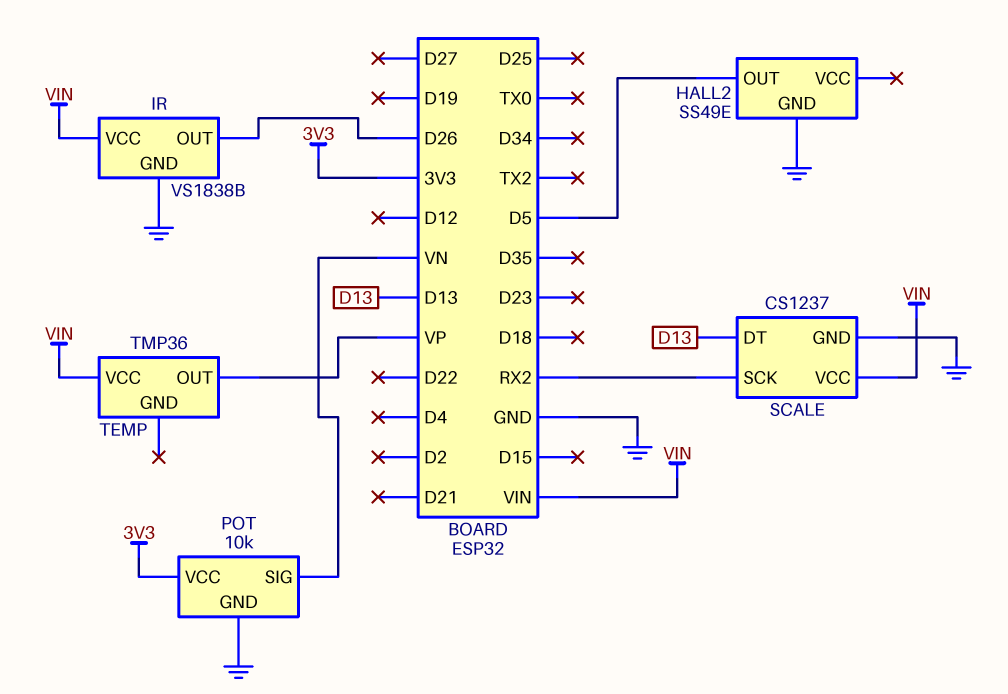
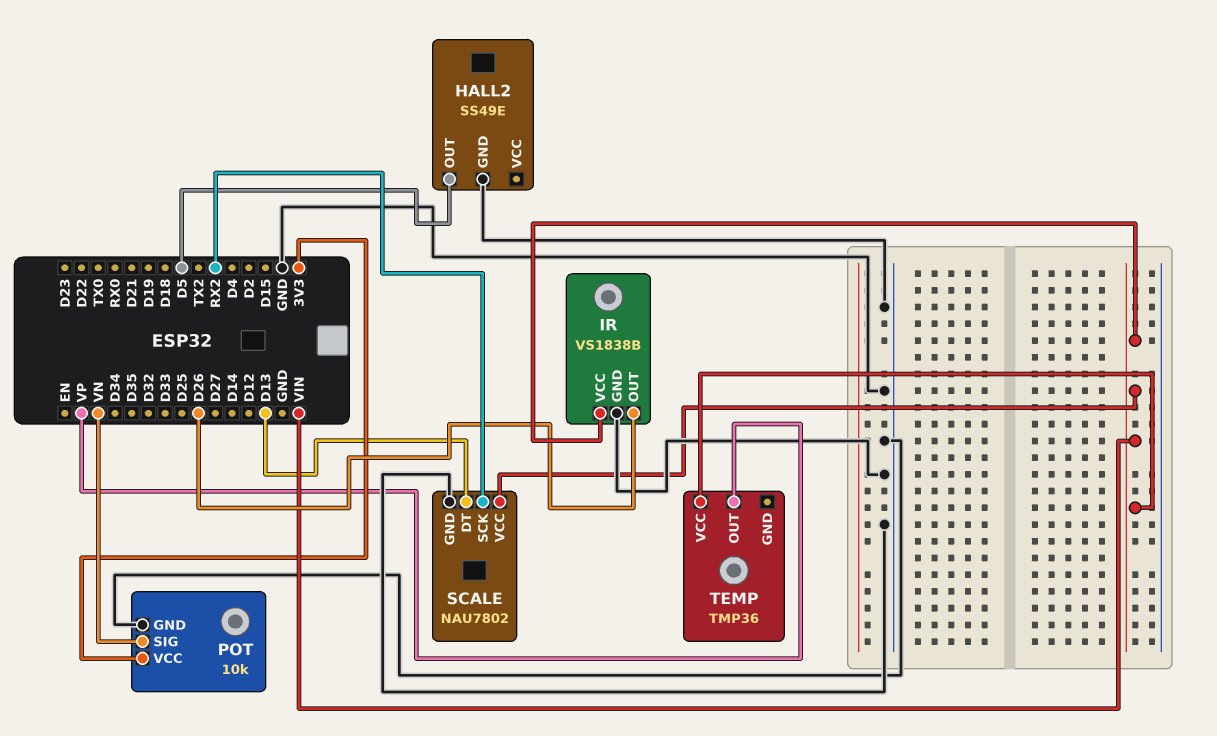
SCALE: CS1237 -> NAU7802

